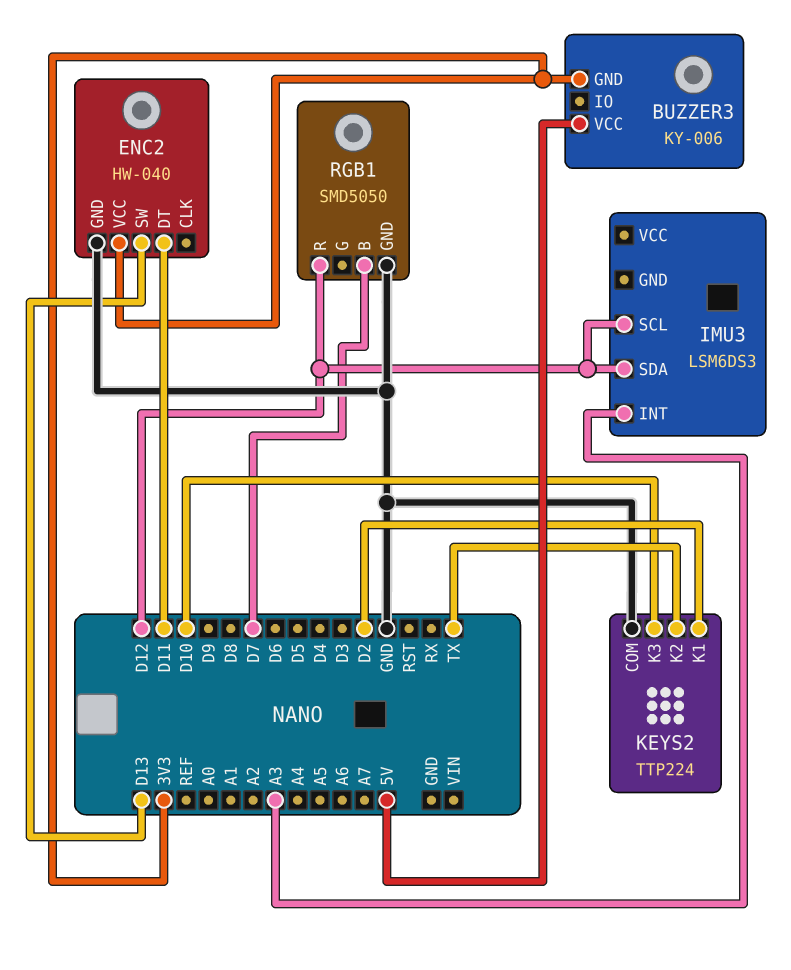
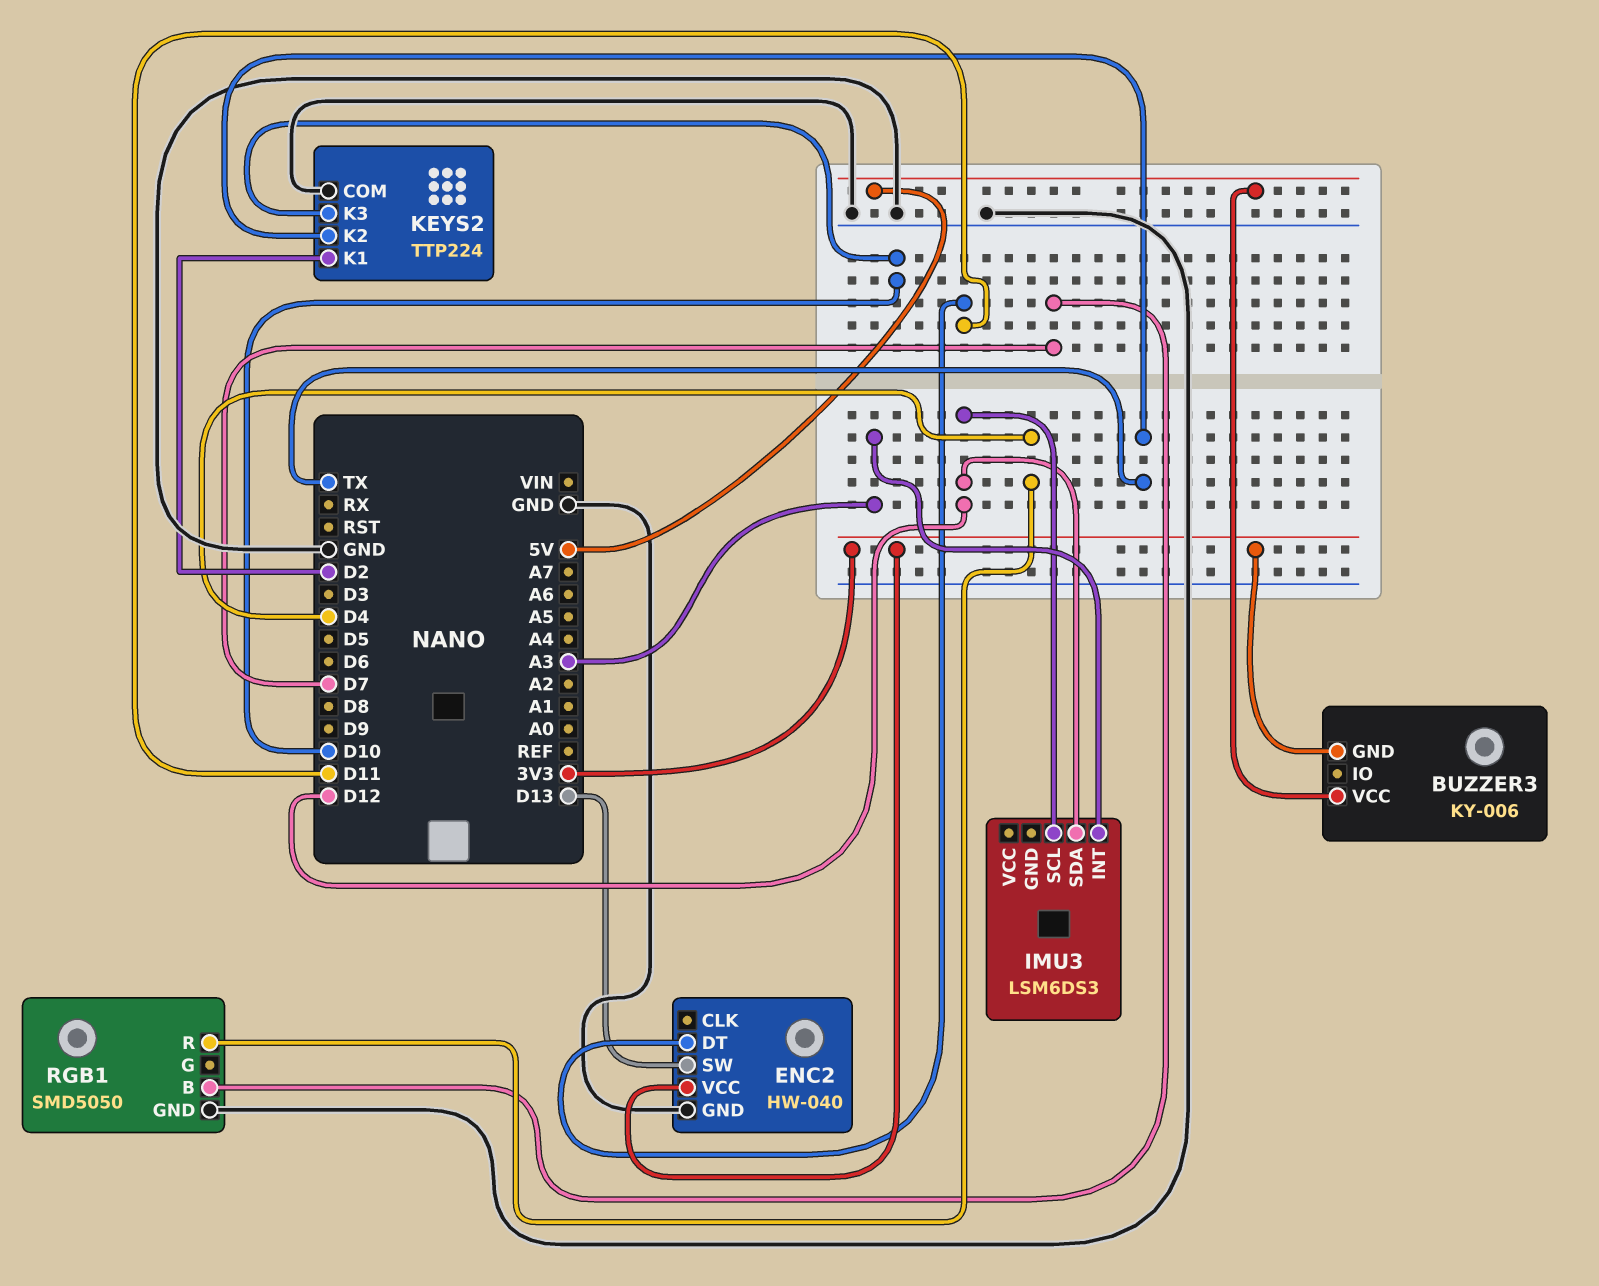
RGB1 pin R: D12 -> D4

